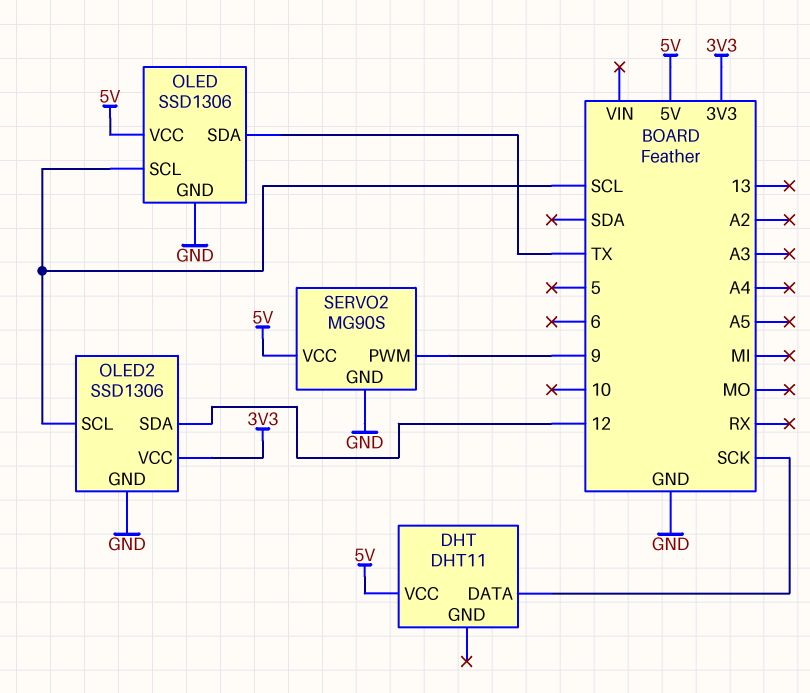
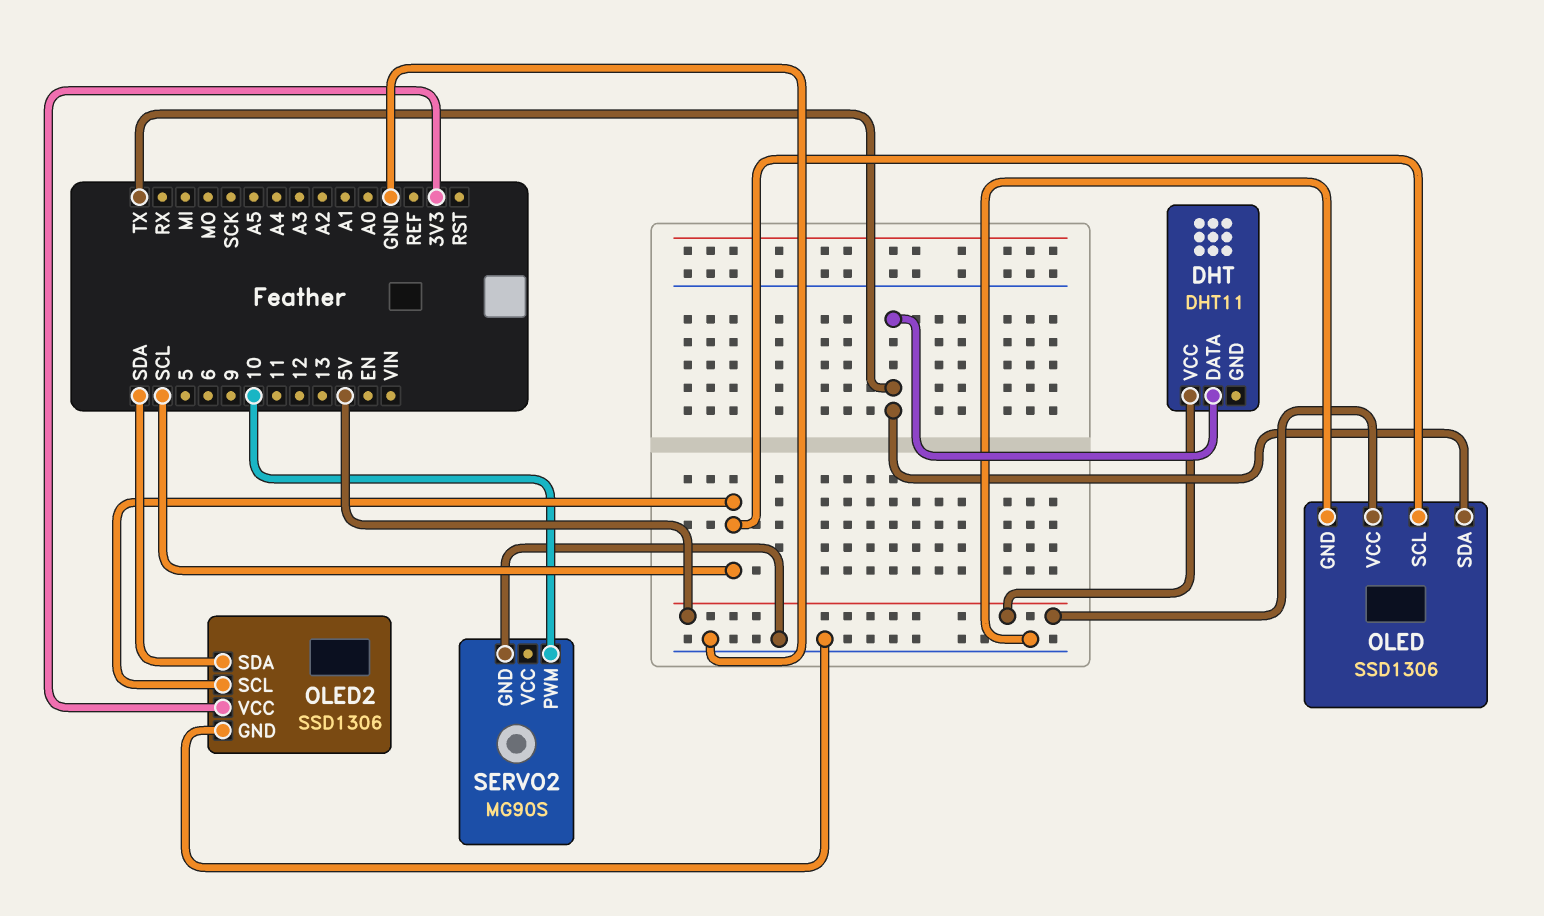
DHT pin DATA: SCK -> TX
OLED2 pin SDA: 12 -> SDA
SERVO2 pin PWM: 9 -> 10
SERVO2 pin VCC: 5V -> none

